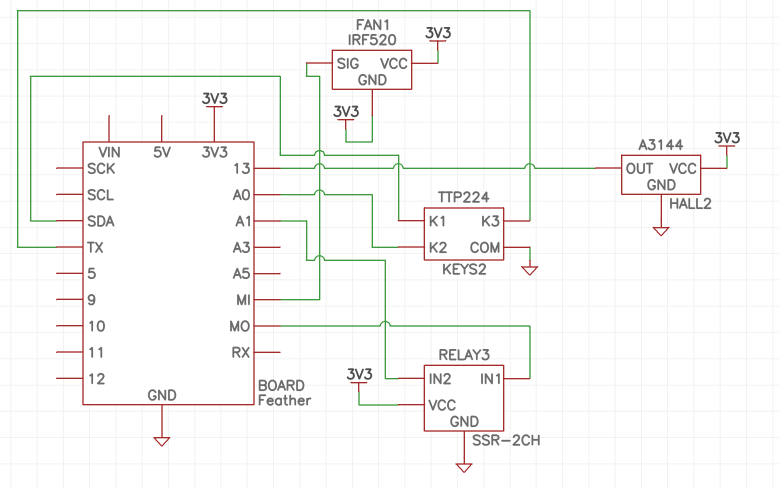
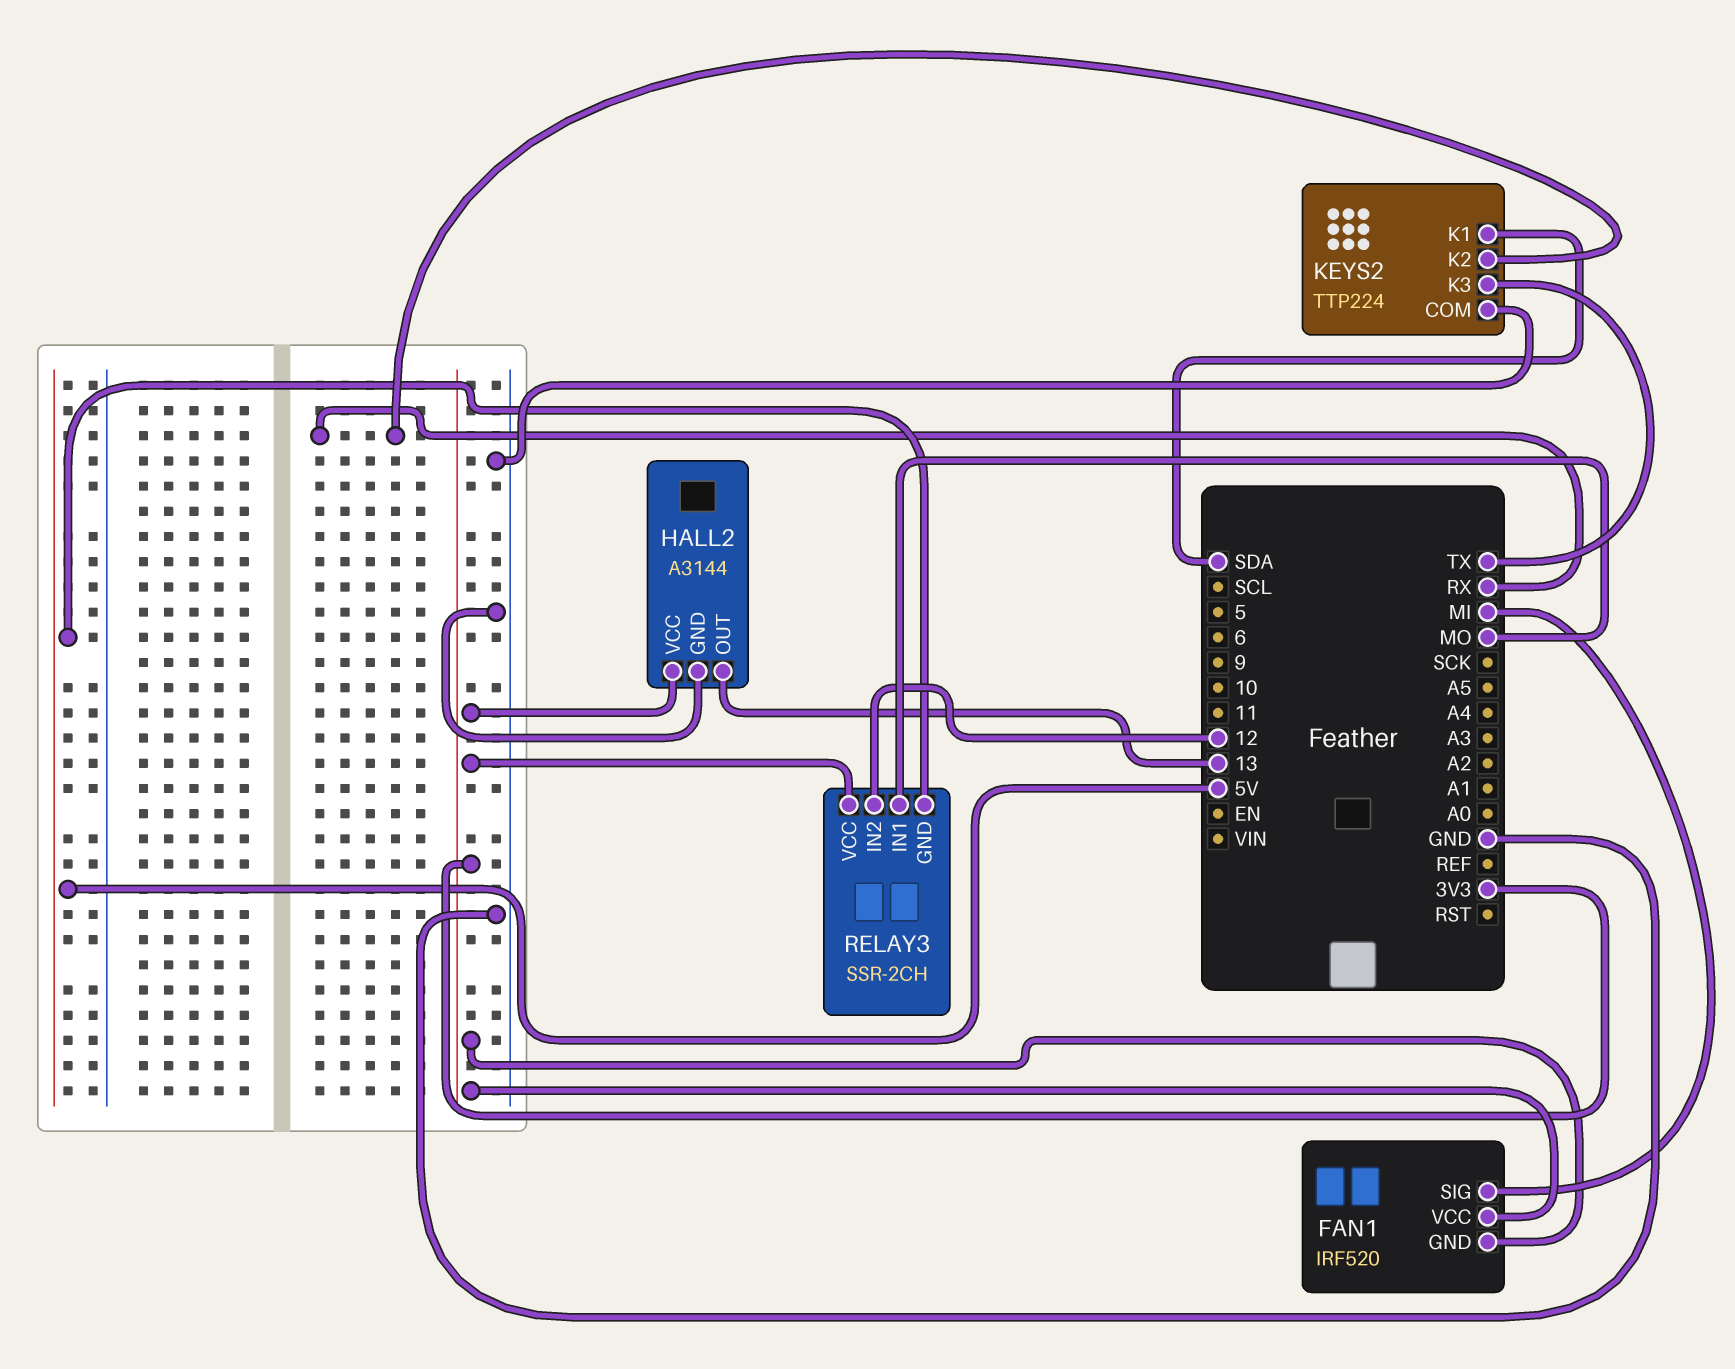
KEYS2 pin K2: A0 -> RX
RELAY3 pin GND: GND -> 5V
RELAY3 pin IN2: A1 -> 12

